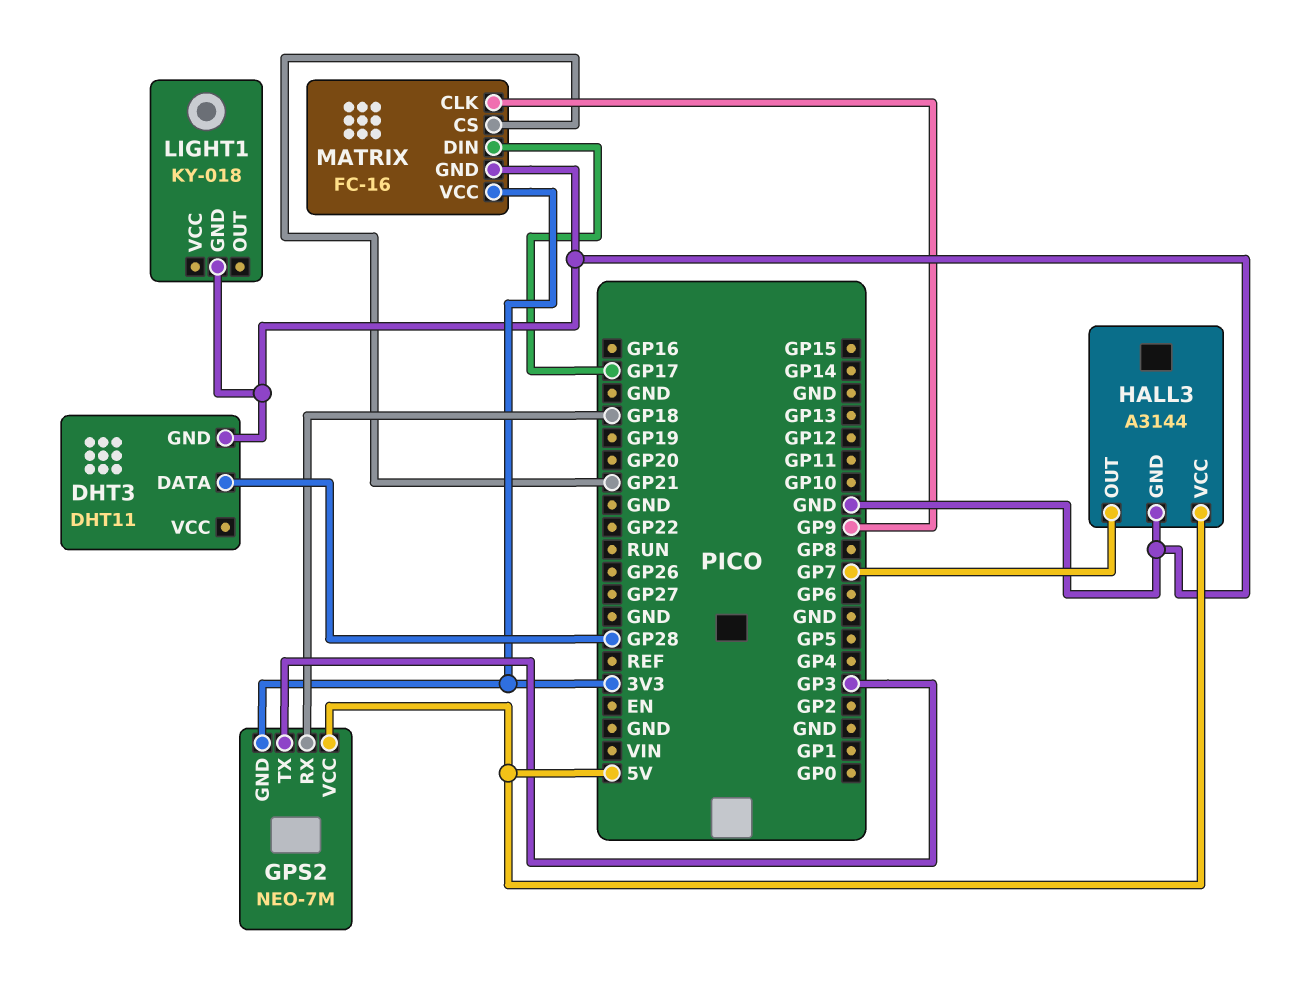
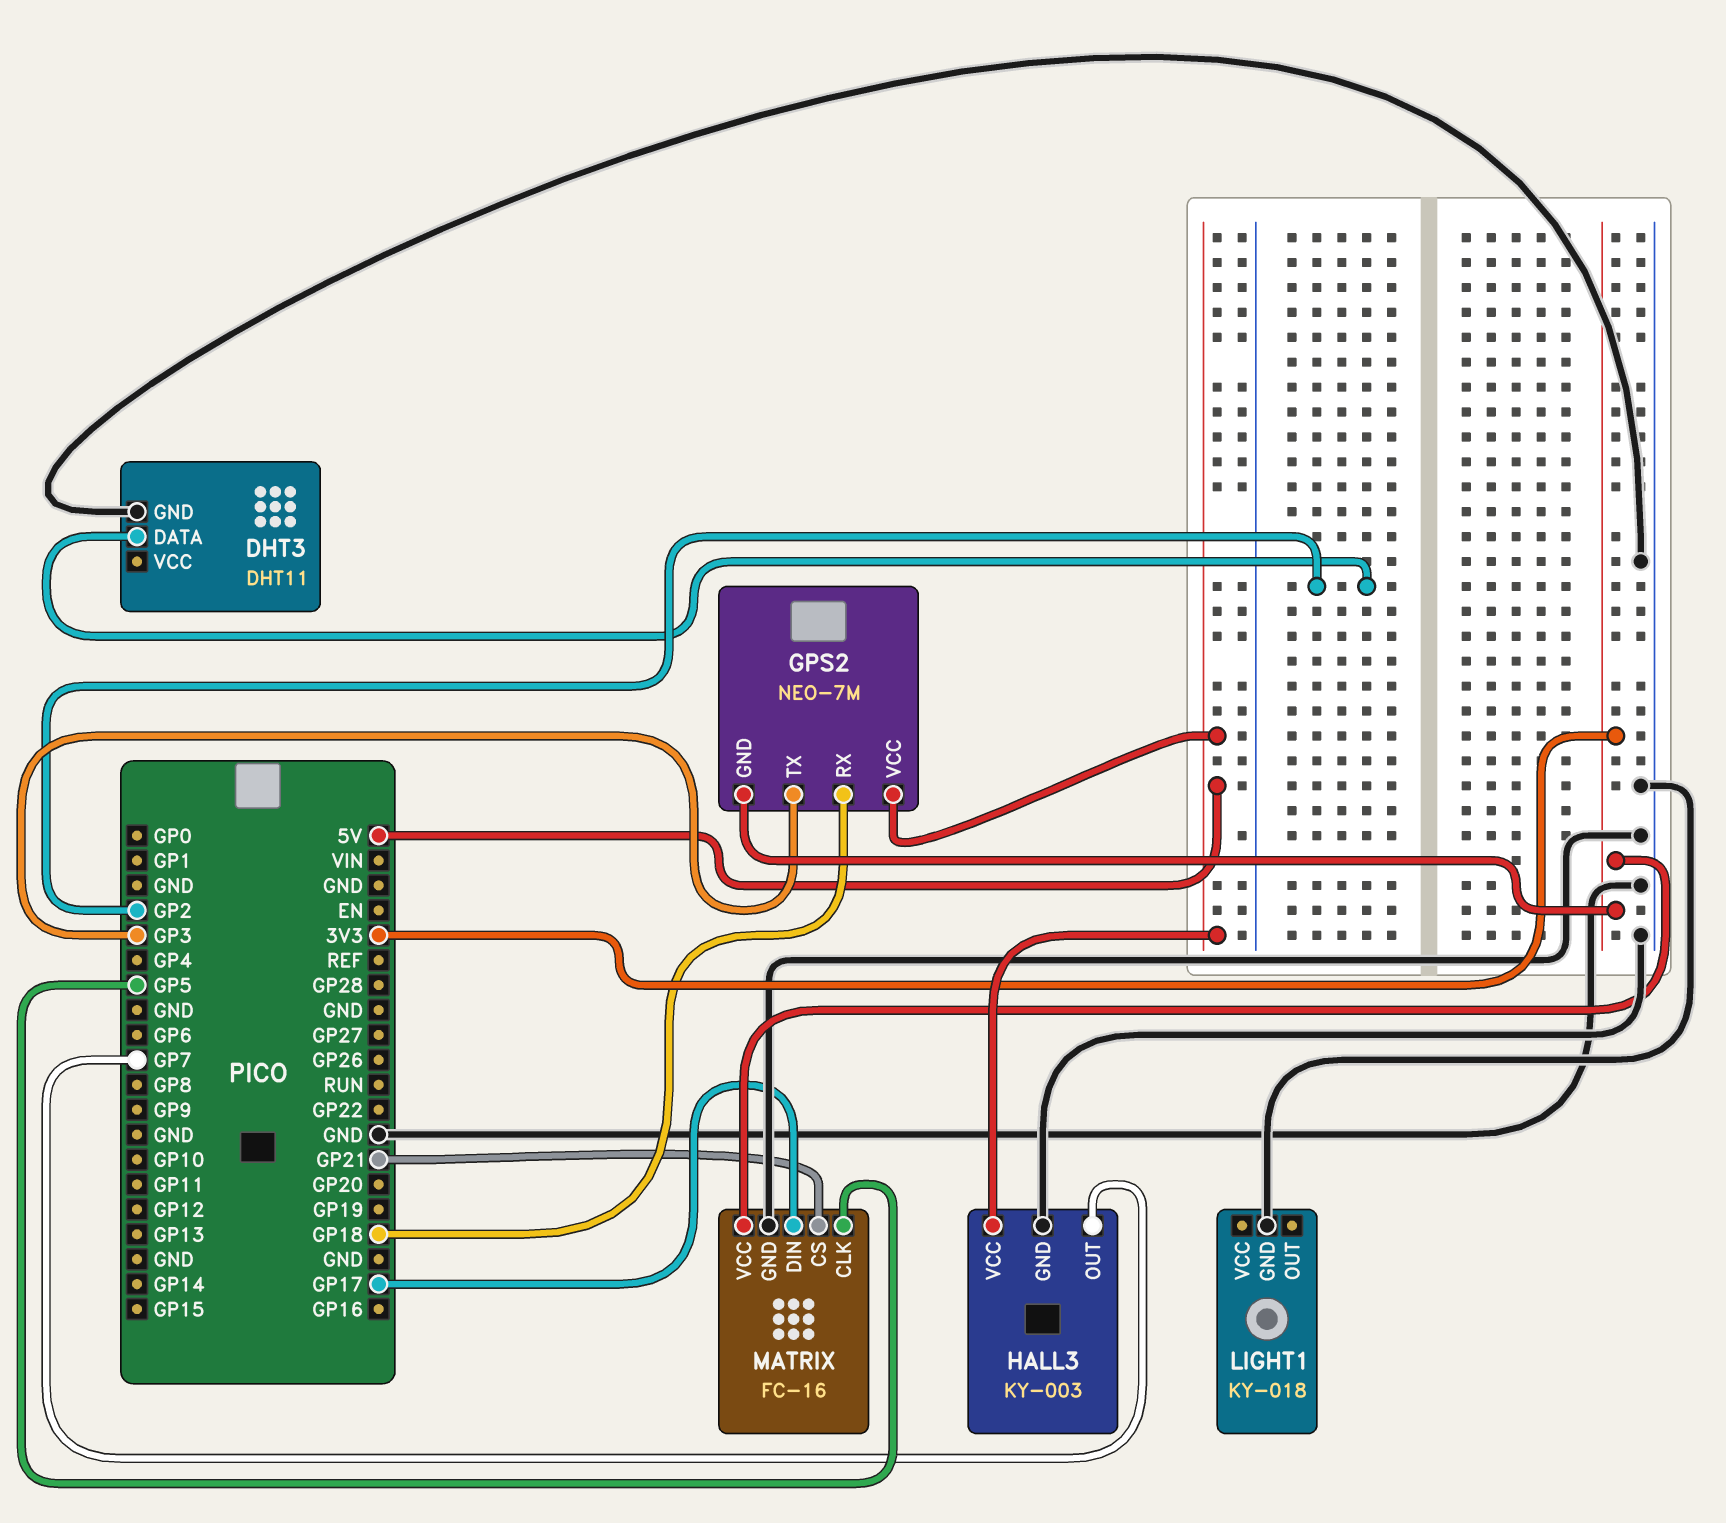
DHT3 pin DATA: GP28 -> GP2
HALL3: A3144 -> KY-003
MATRIX pin CLK: GP9 -> GP5

